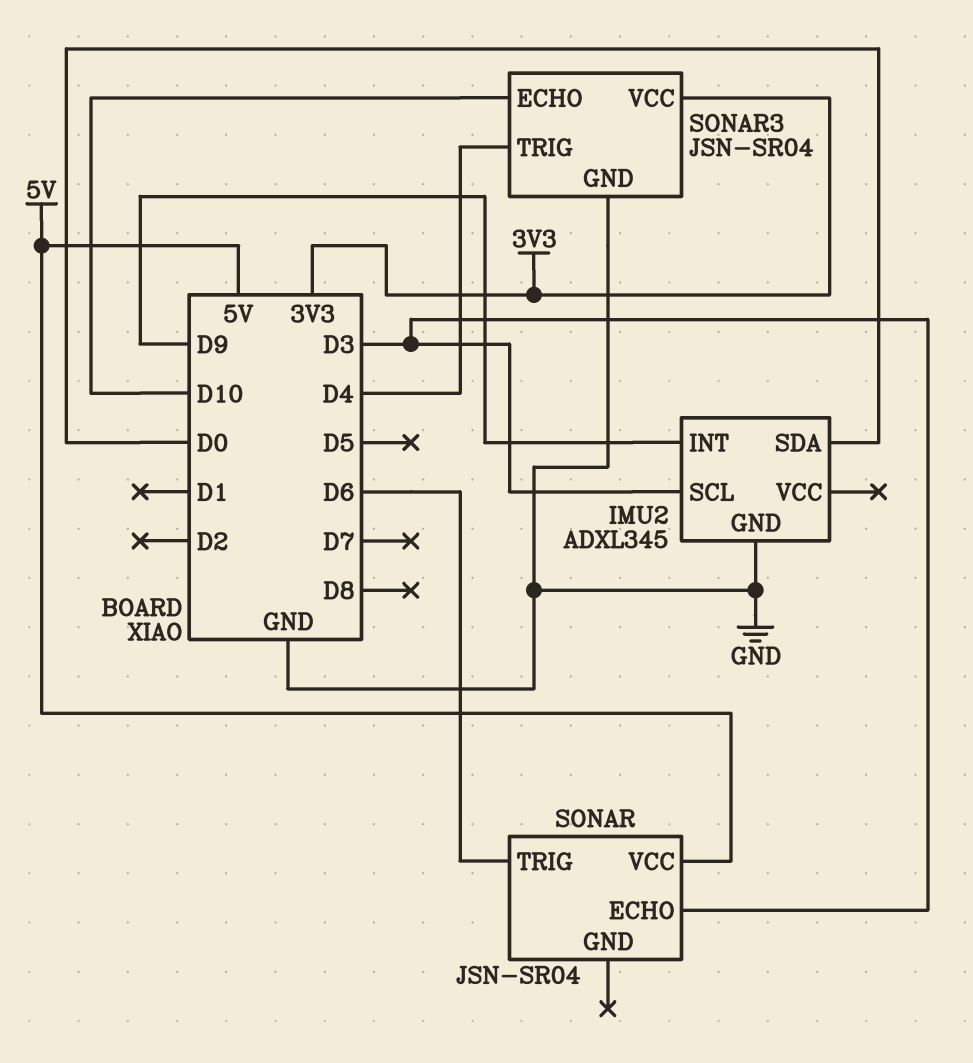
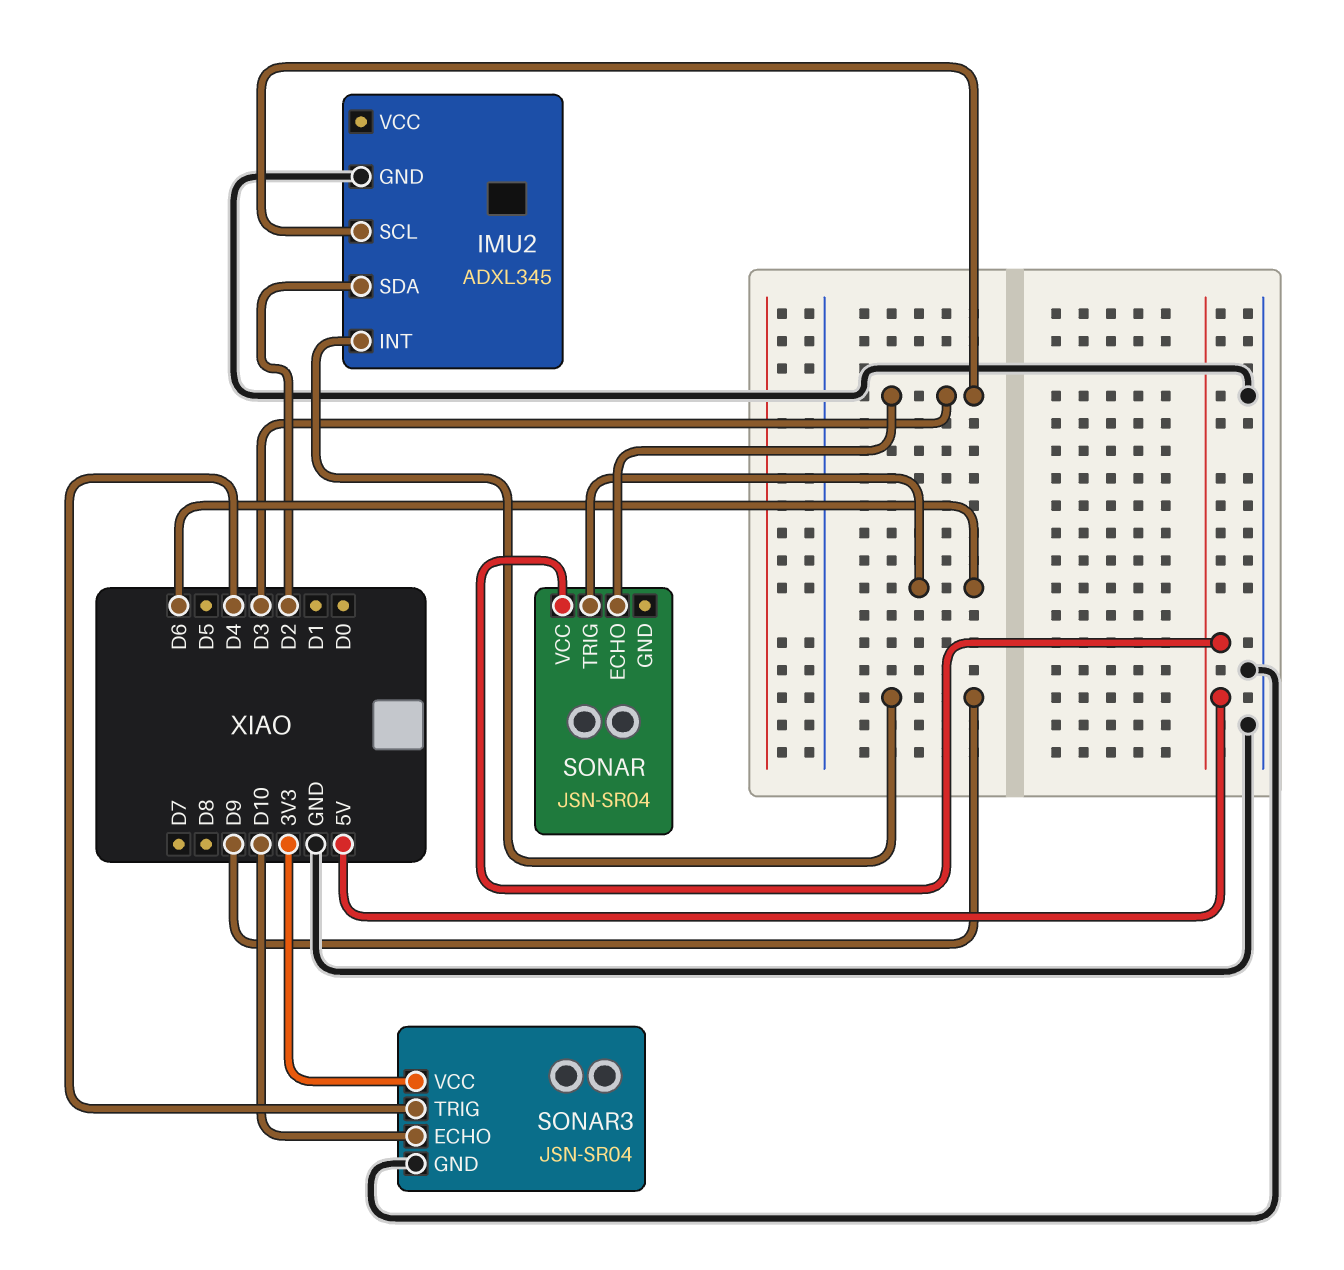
IMU2 pin SDA: D0 -> D2

